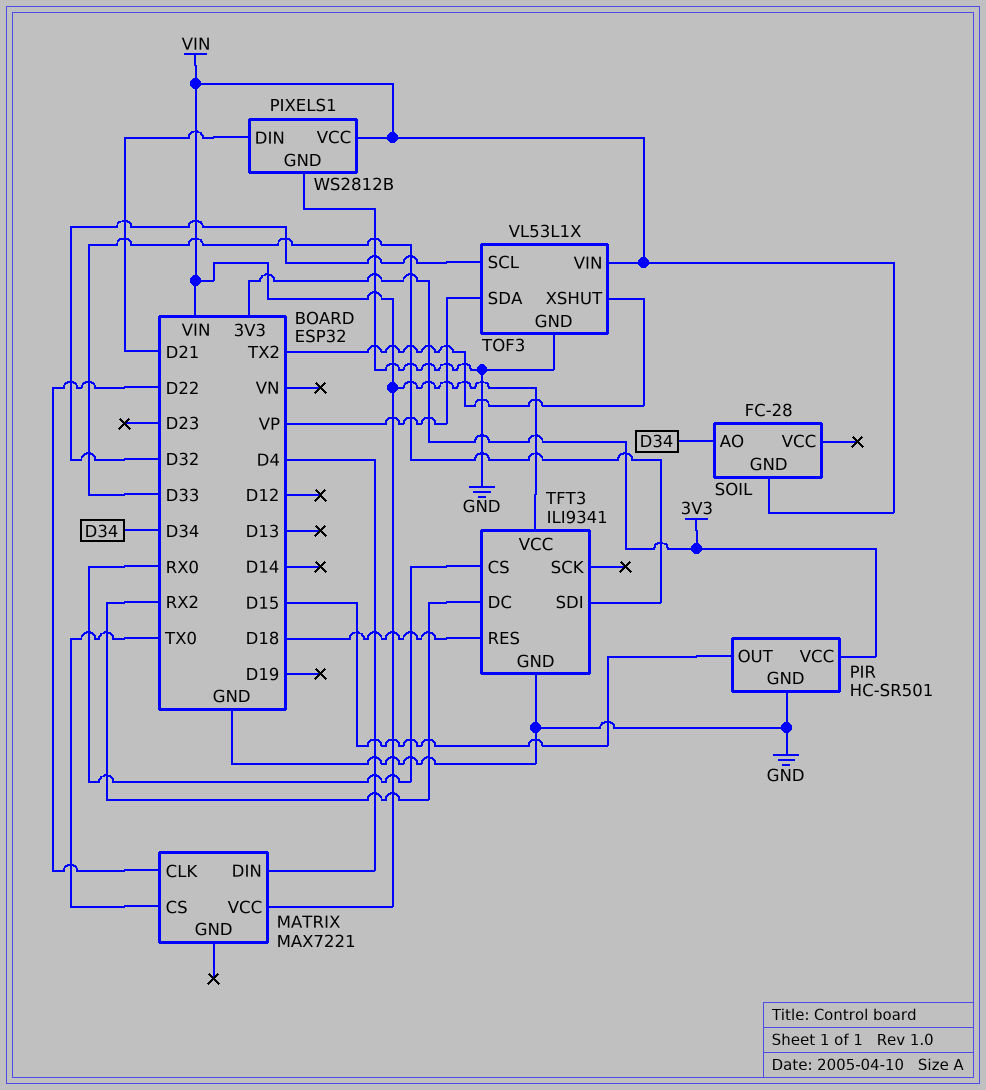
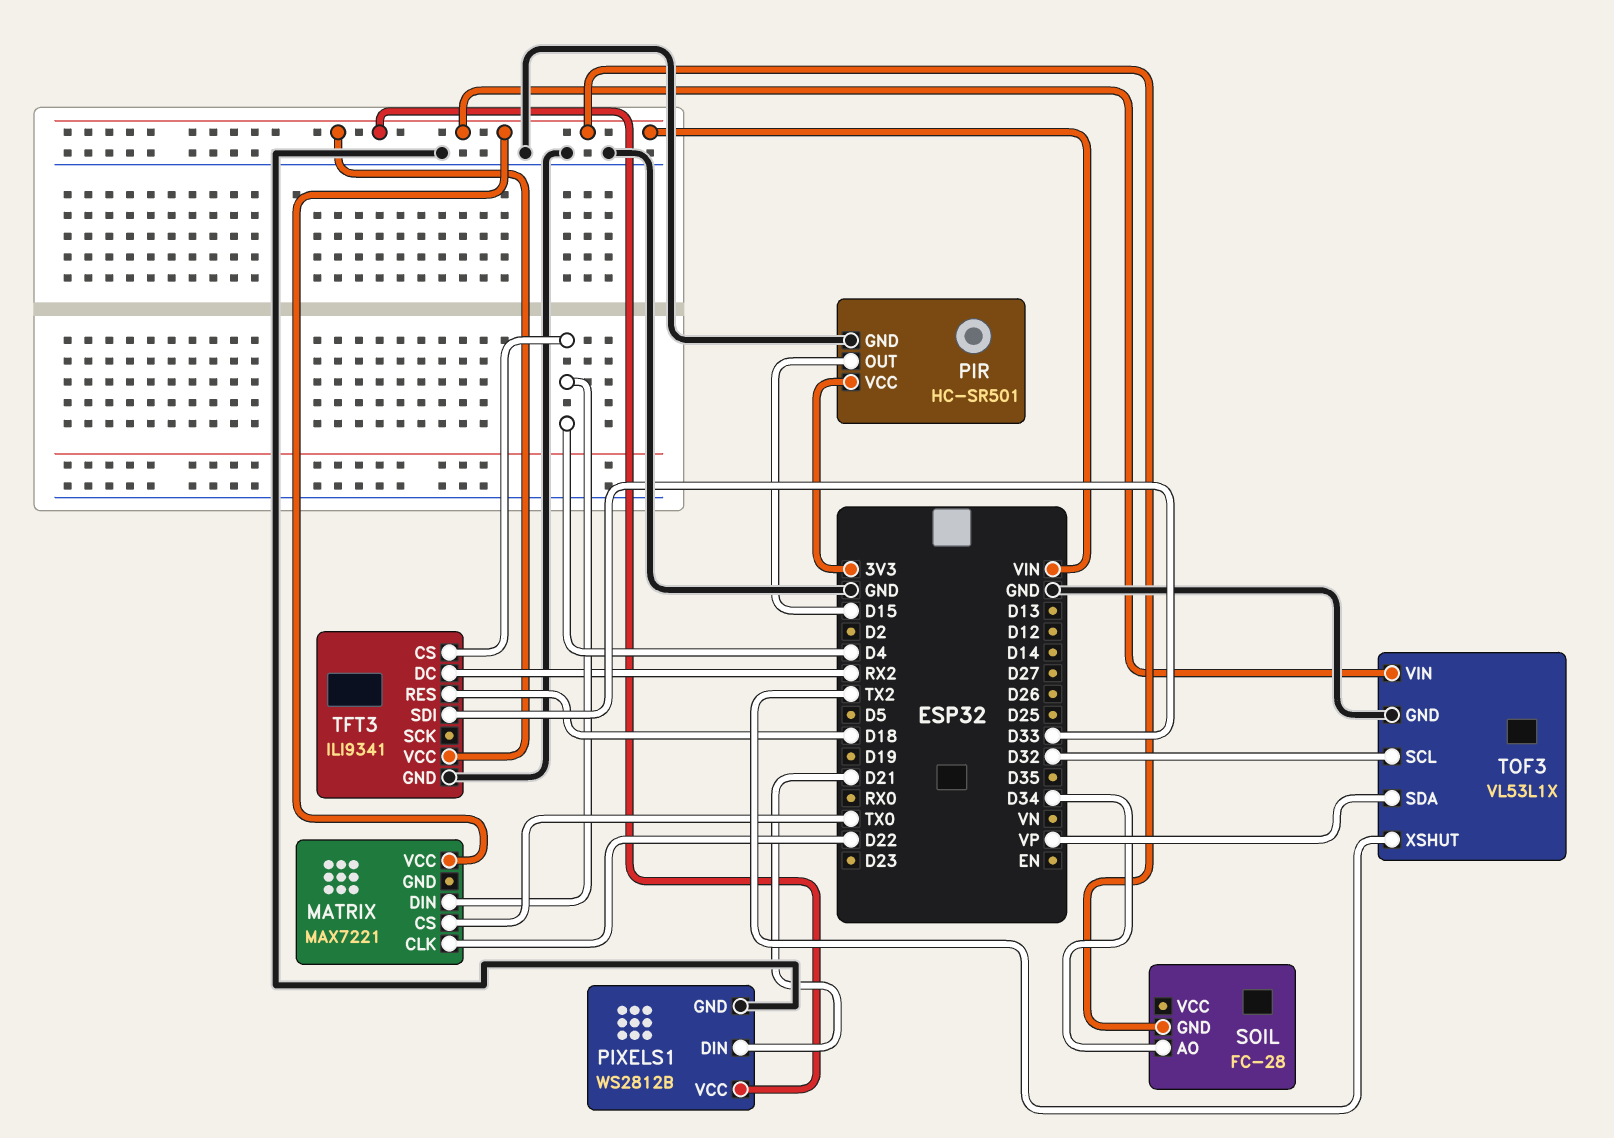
TFT3 pin CS: RX0 -> D4

